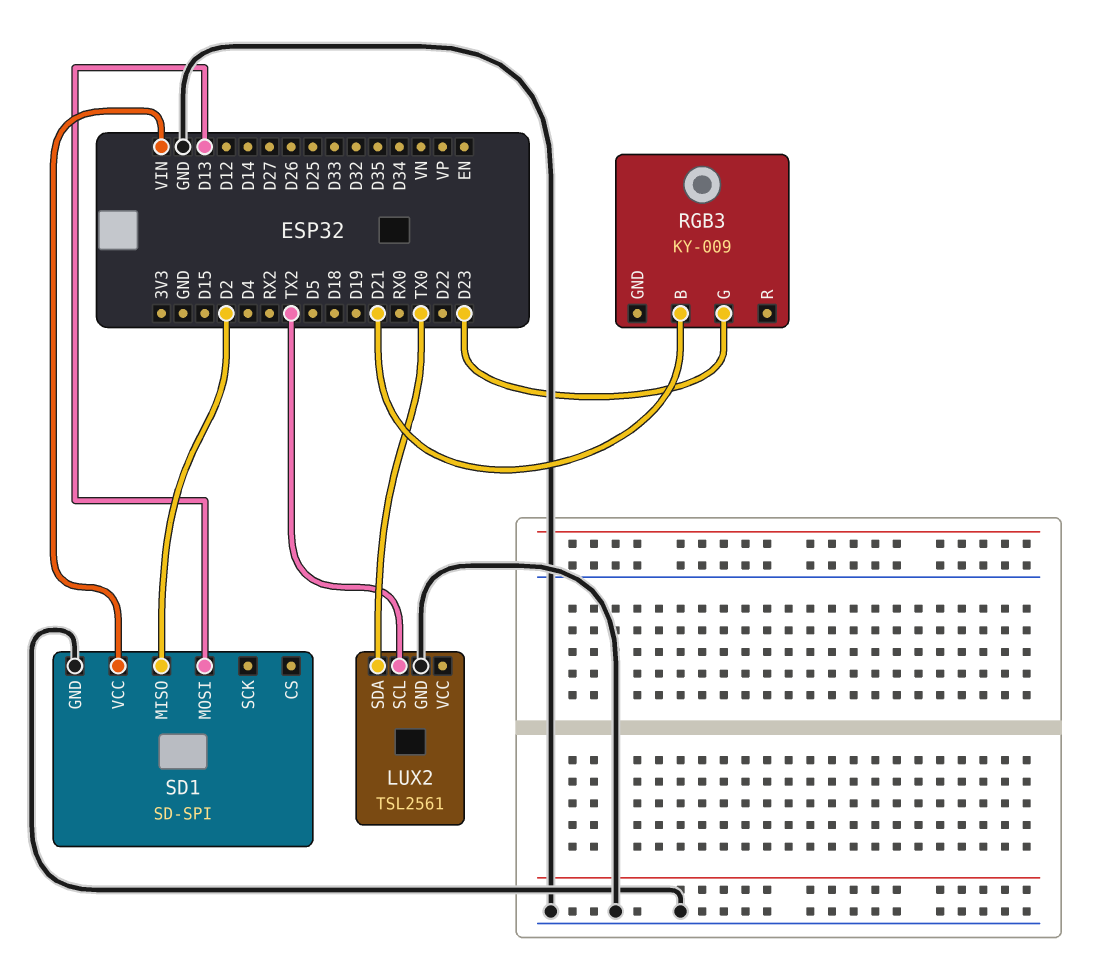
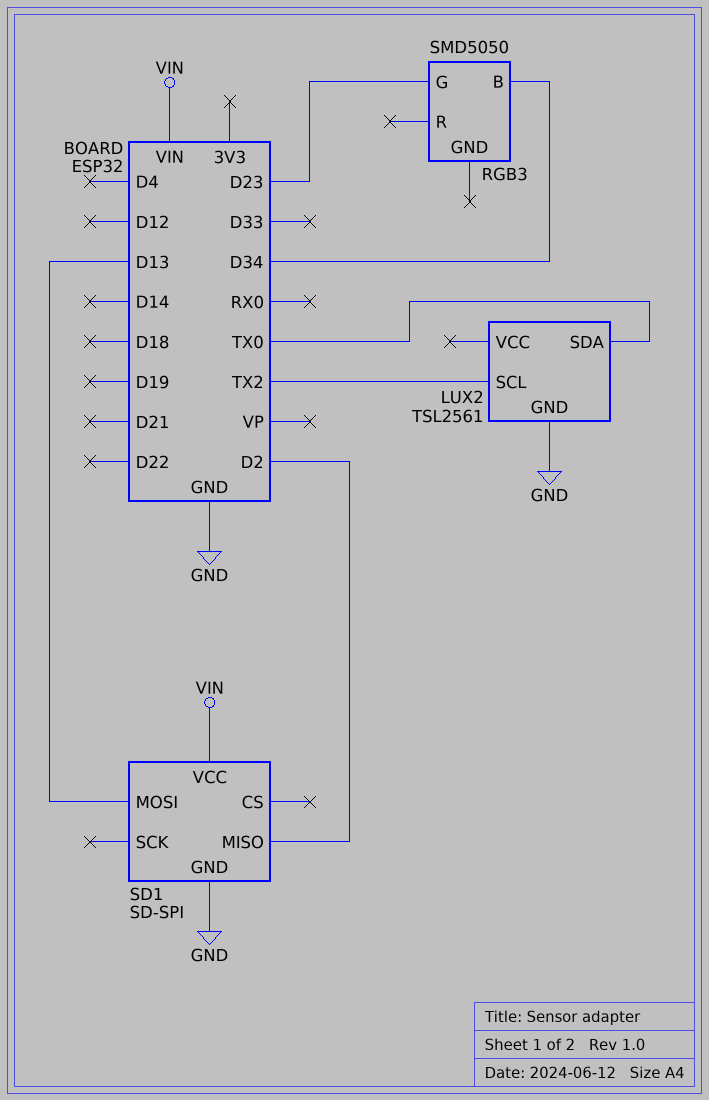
RGB3: KY-009 -> SMD5050
RGB3 pin B: D21 -> D34

